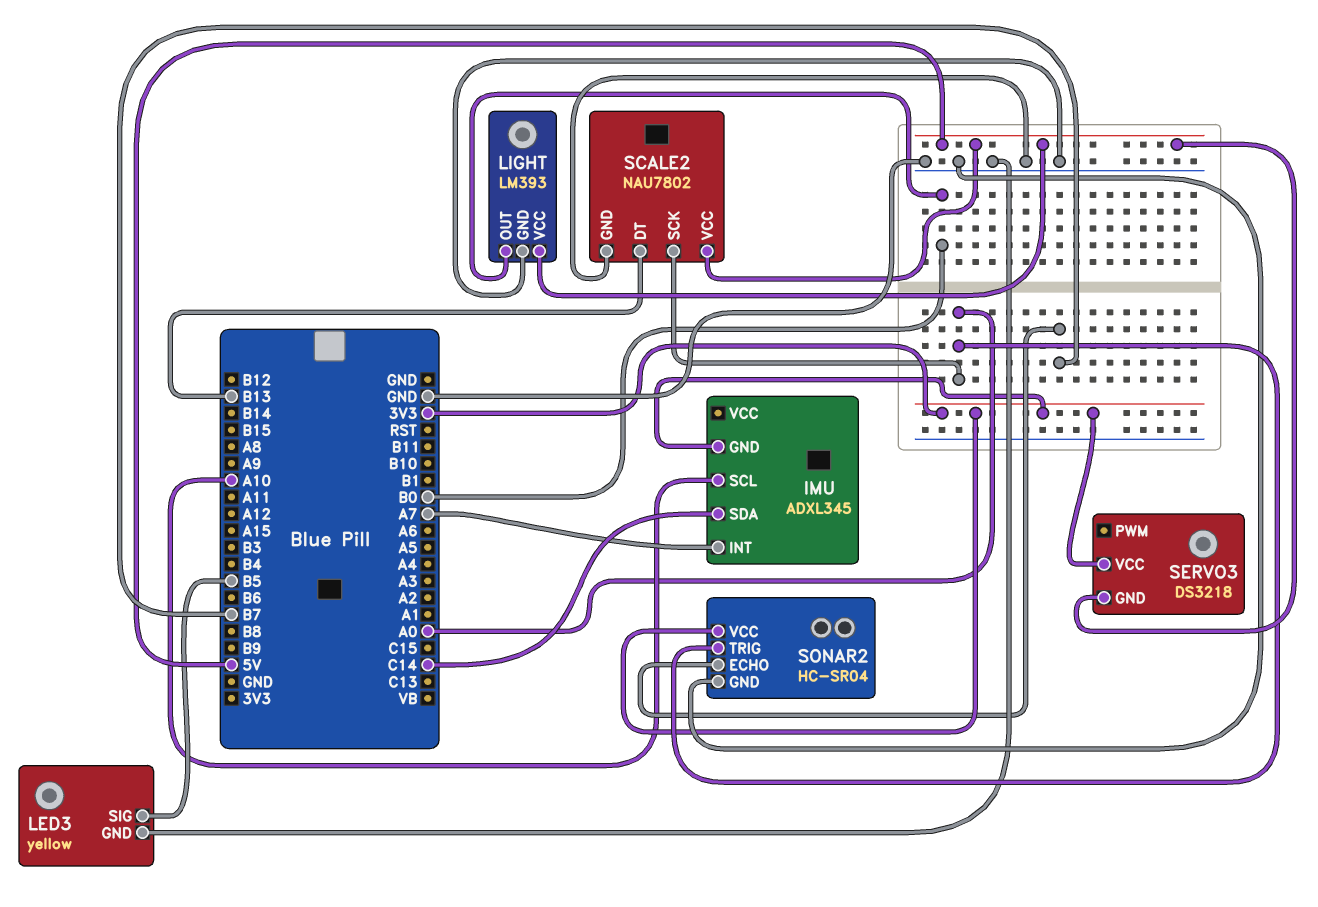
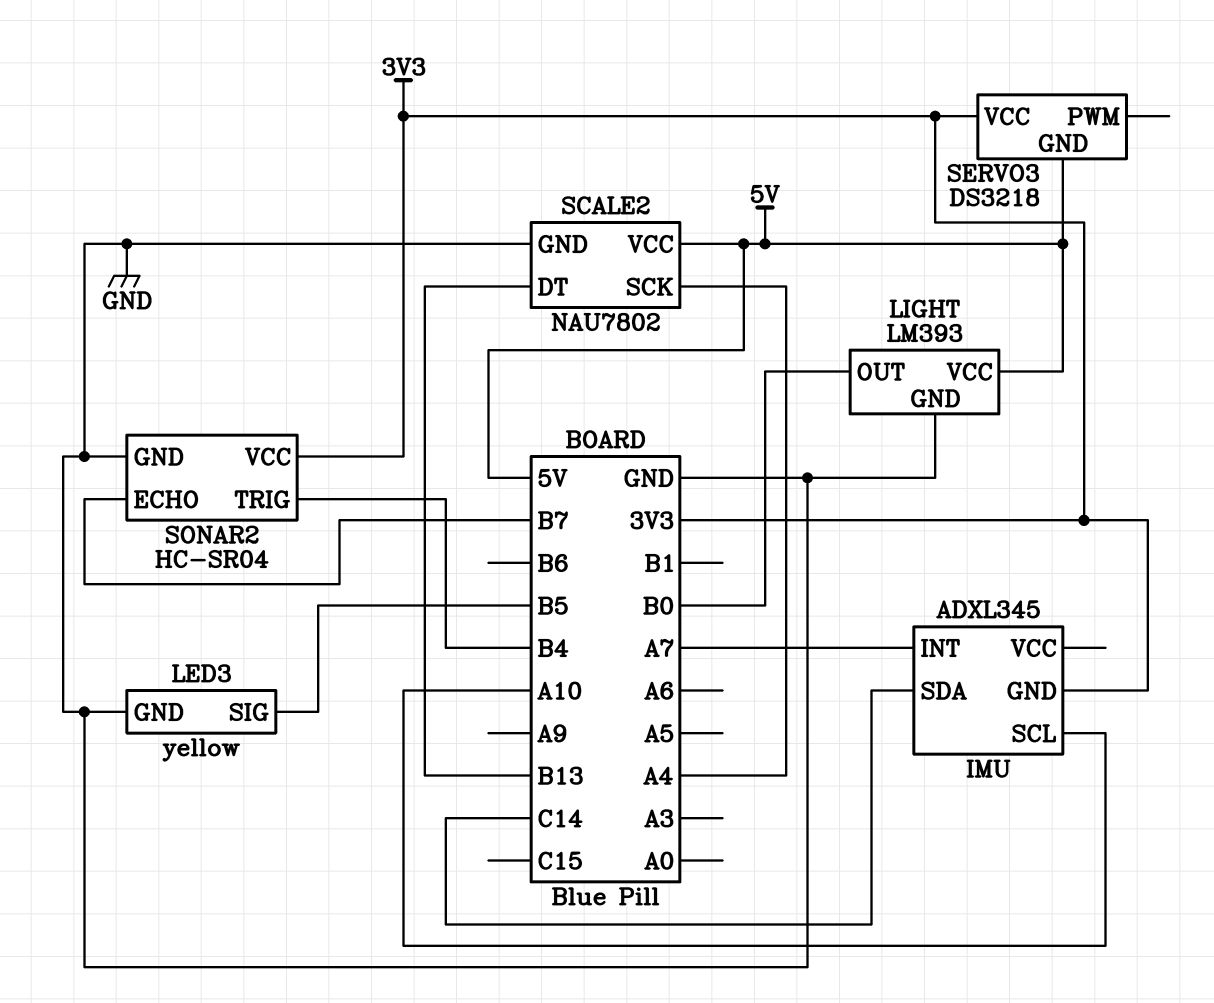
SCALE2 pin SCK: A0 -> A4
SONAR2 pin TRIG: A0 -> B4

